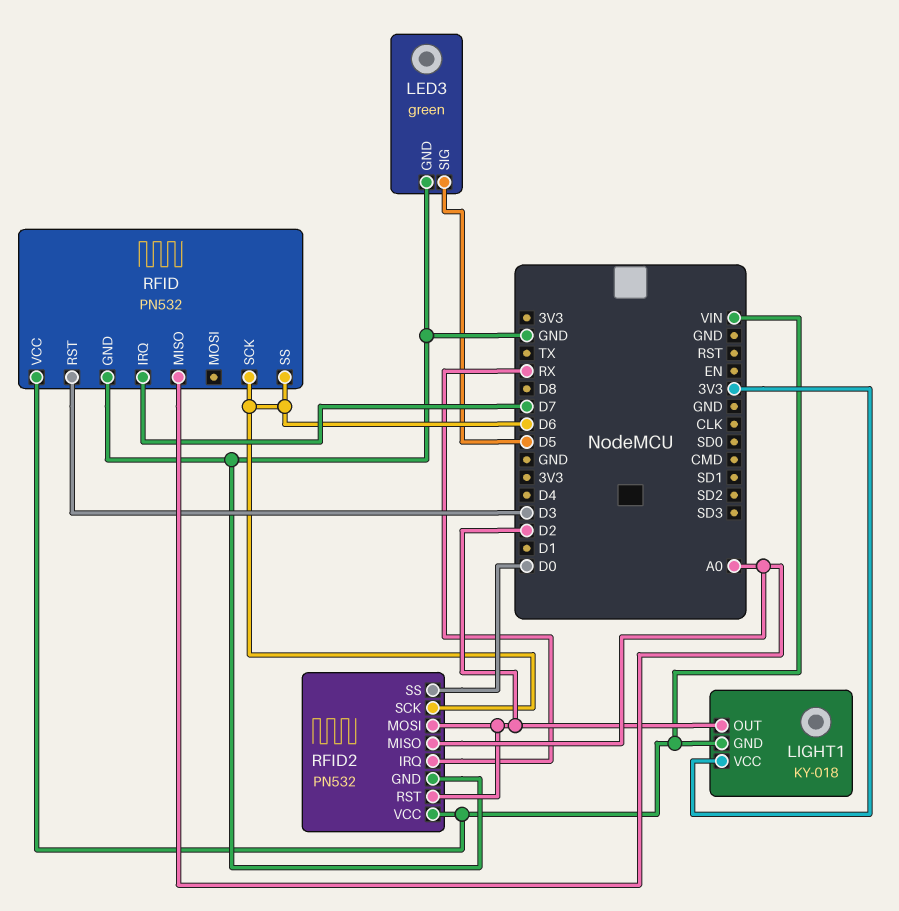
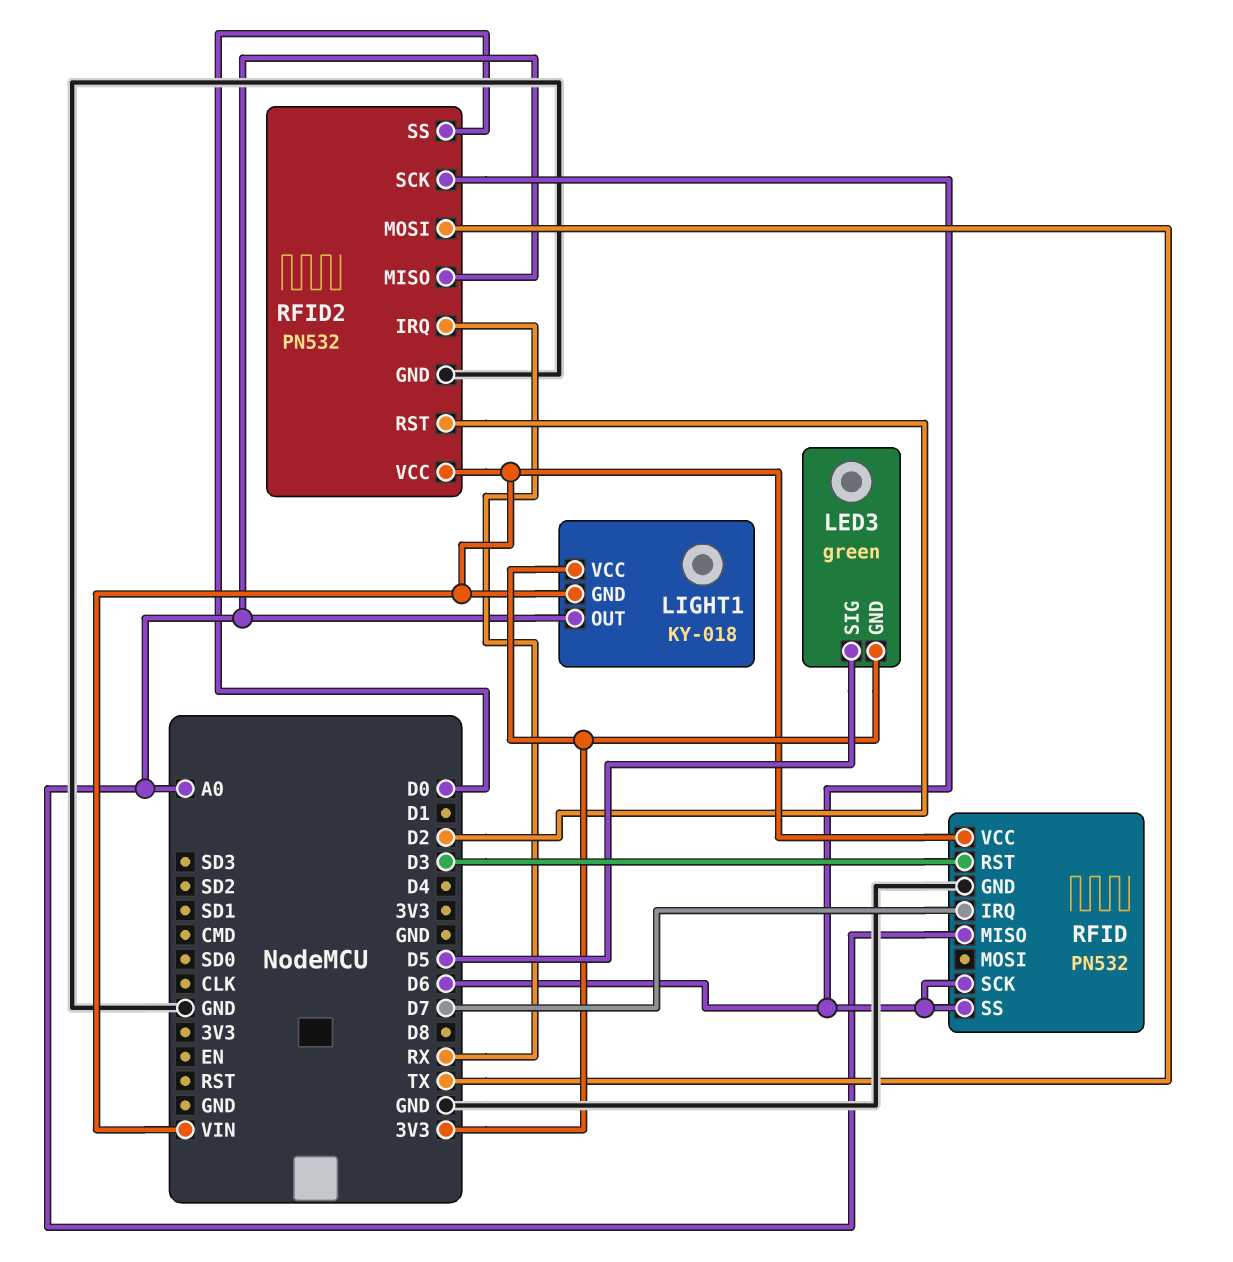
LED3 pin GND: GND -> 3V3
LIGHT1 pin OUT: D2 -> A0
RFID2 pin MOSI: D2 -> TX

